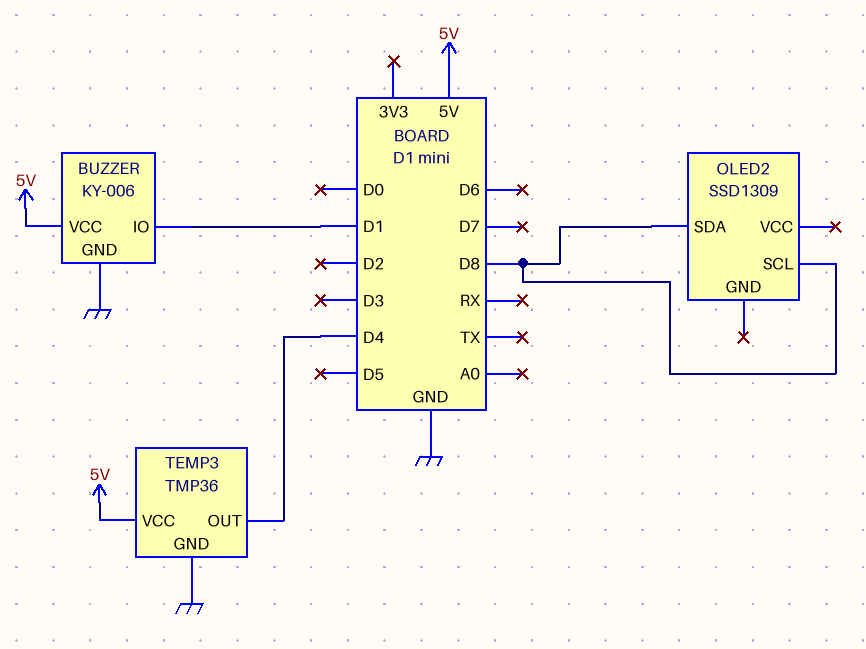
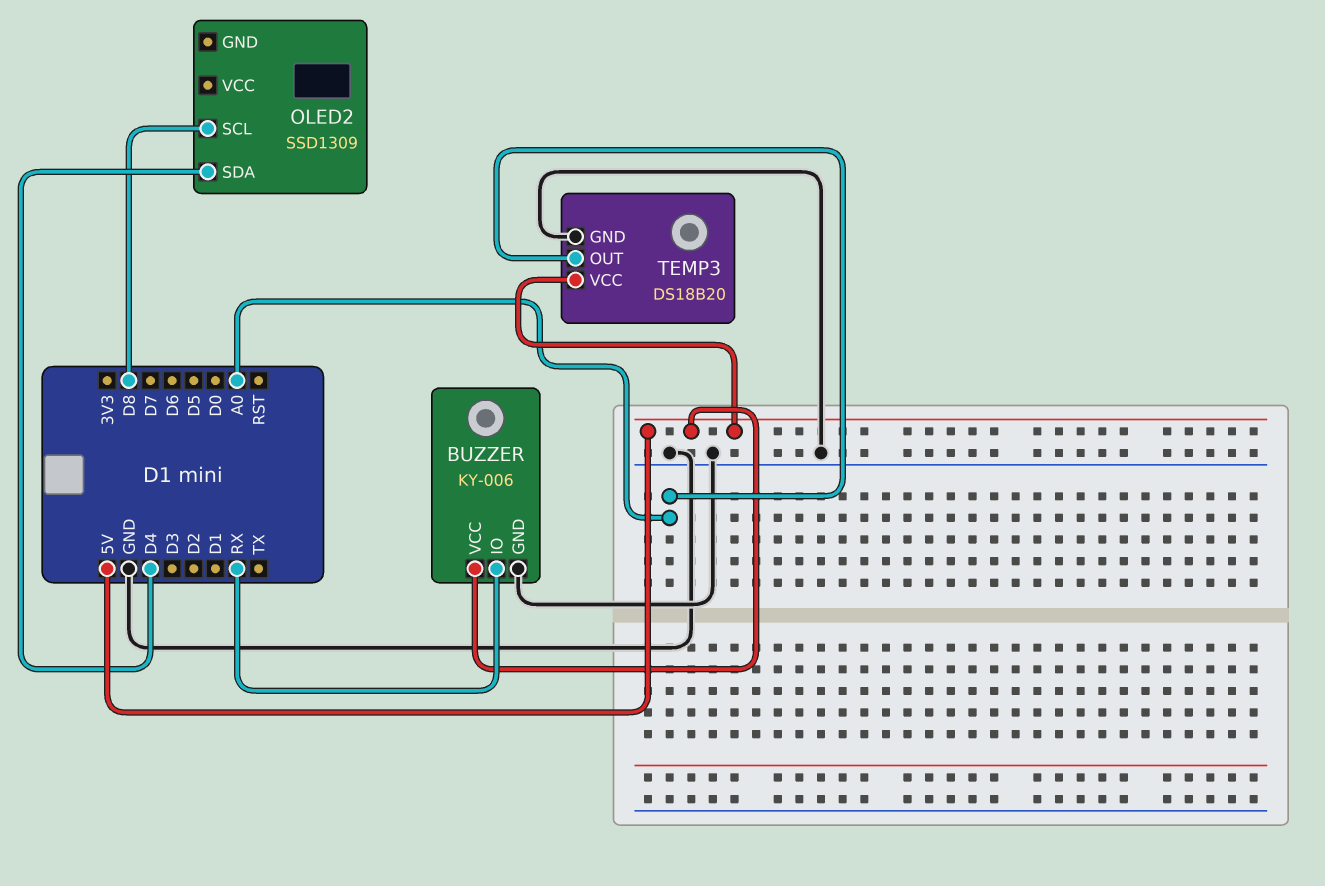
BUZZER pin IO: D1 -> RX
OLED2 pin SDA: D8 -> D4
TEMP3: TMP36 -> DS18B20
TEMP3 pin OUT: D4 -> A0

